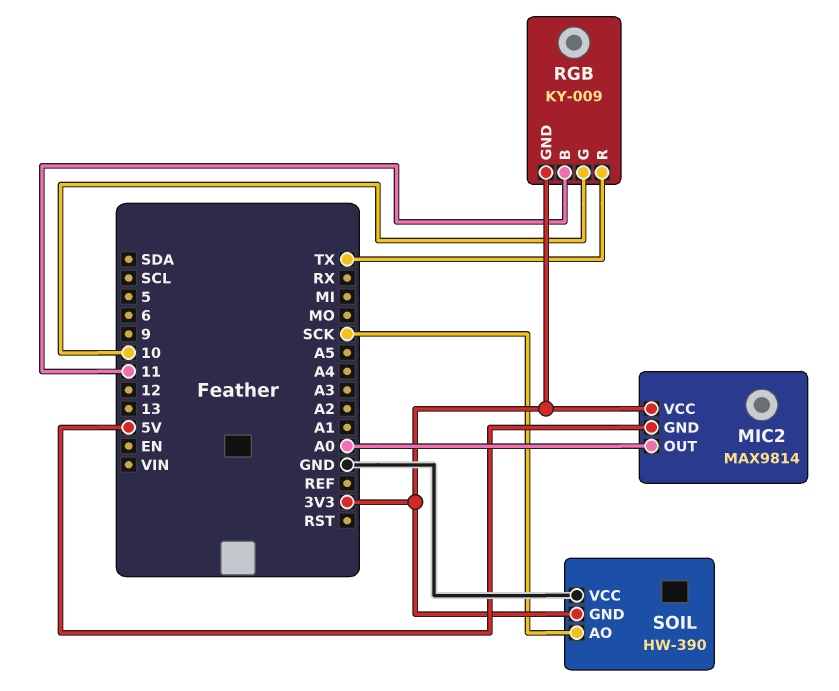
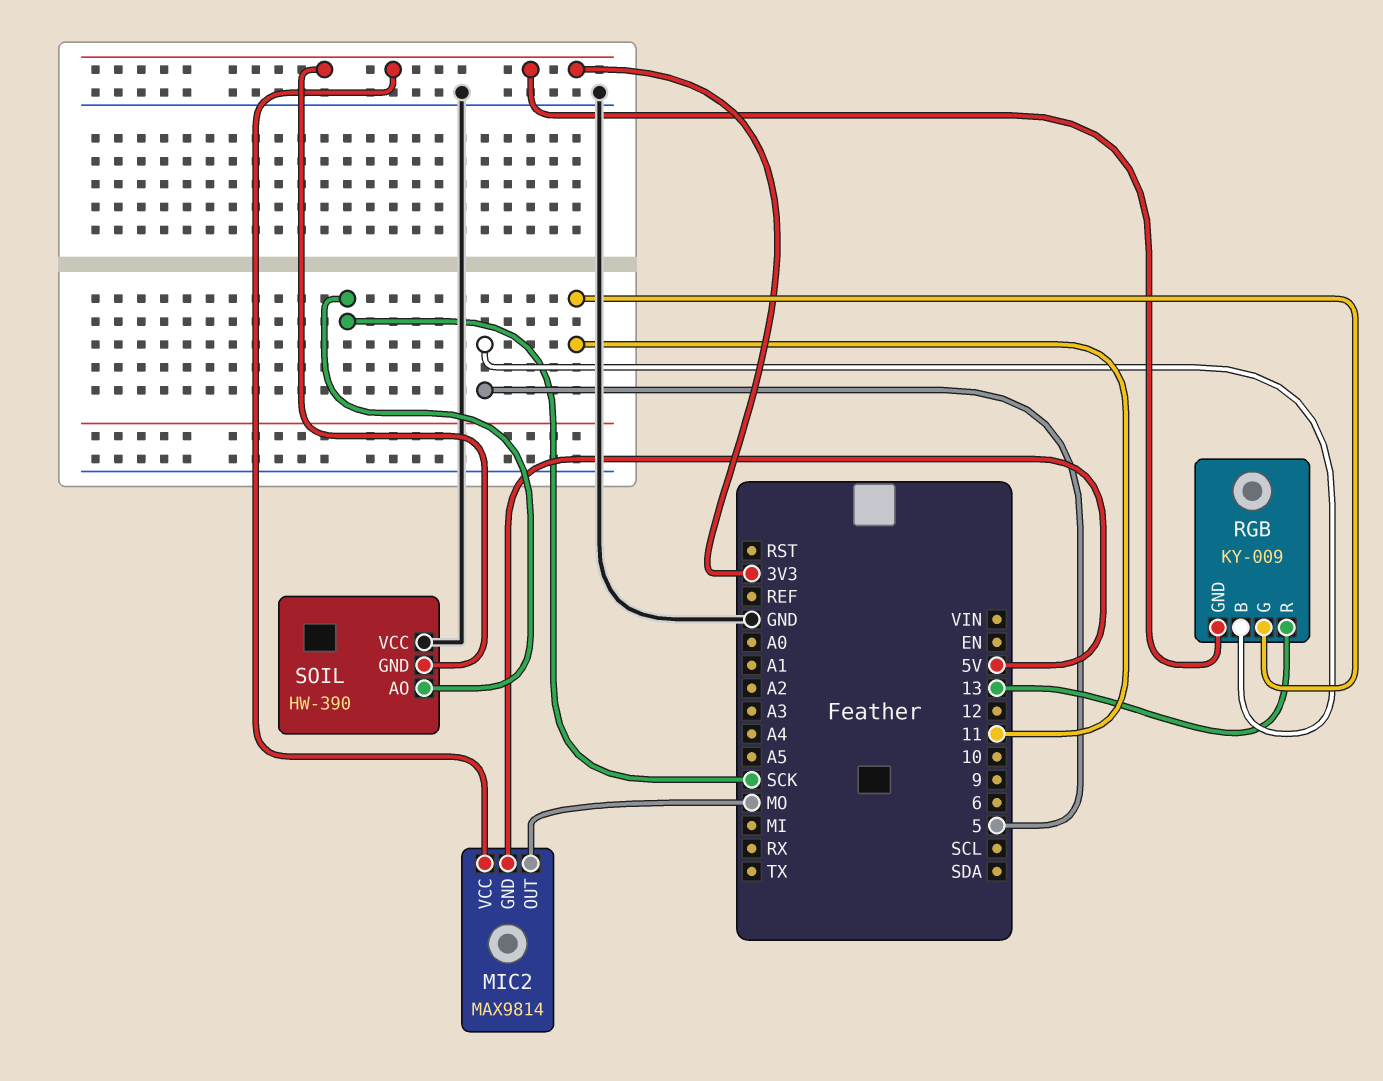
MIC2 pin OUT: A0 -> MO
RGB pin B: 11 -> 5
RGB pin G: 10 -> 11
RGB pin R: TX -> 13

